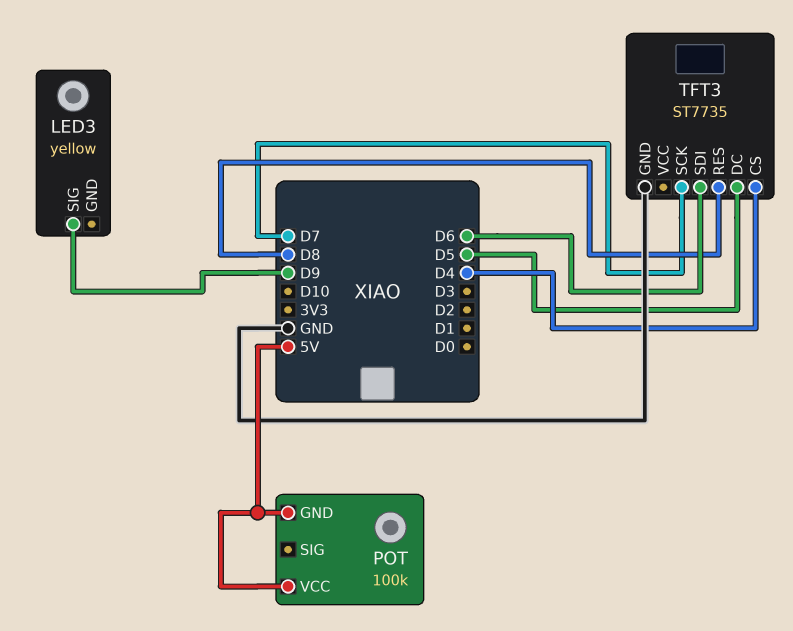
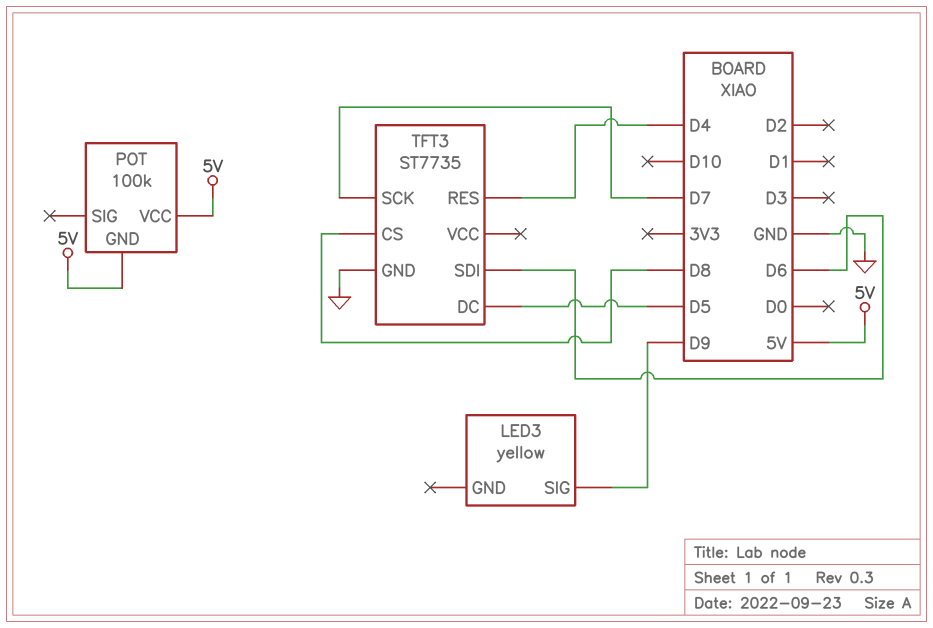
TFT3 pin CS: D4 -> D8
TFT3 pin RES: D8 -> D4

